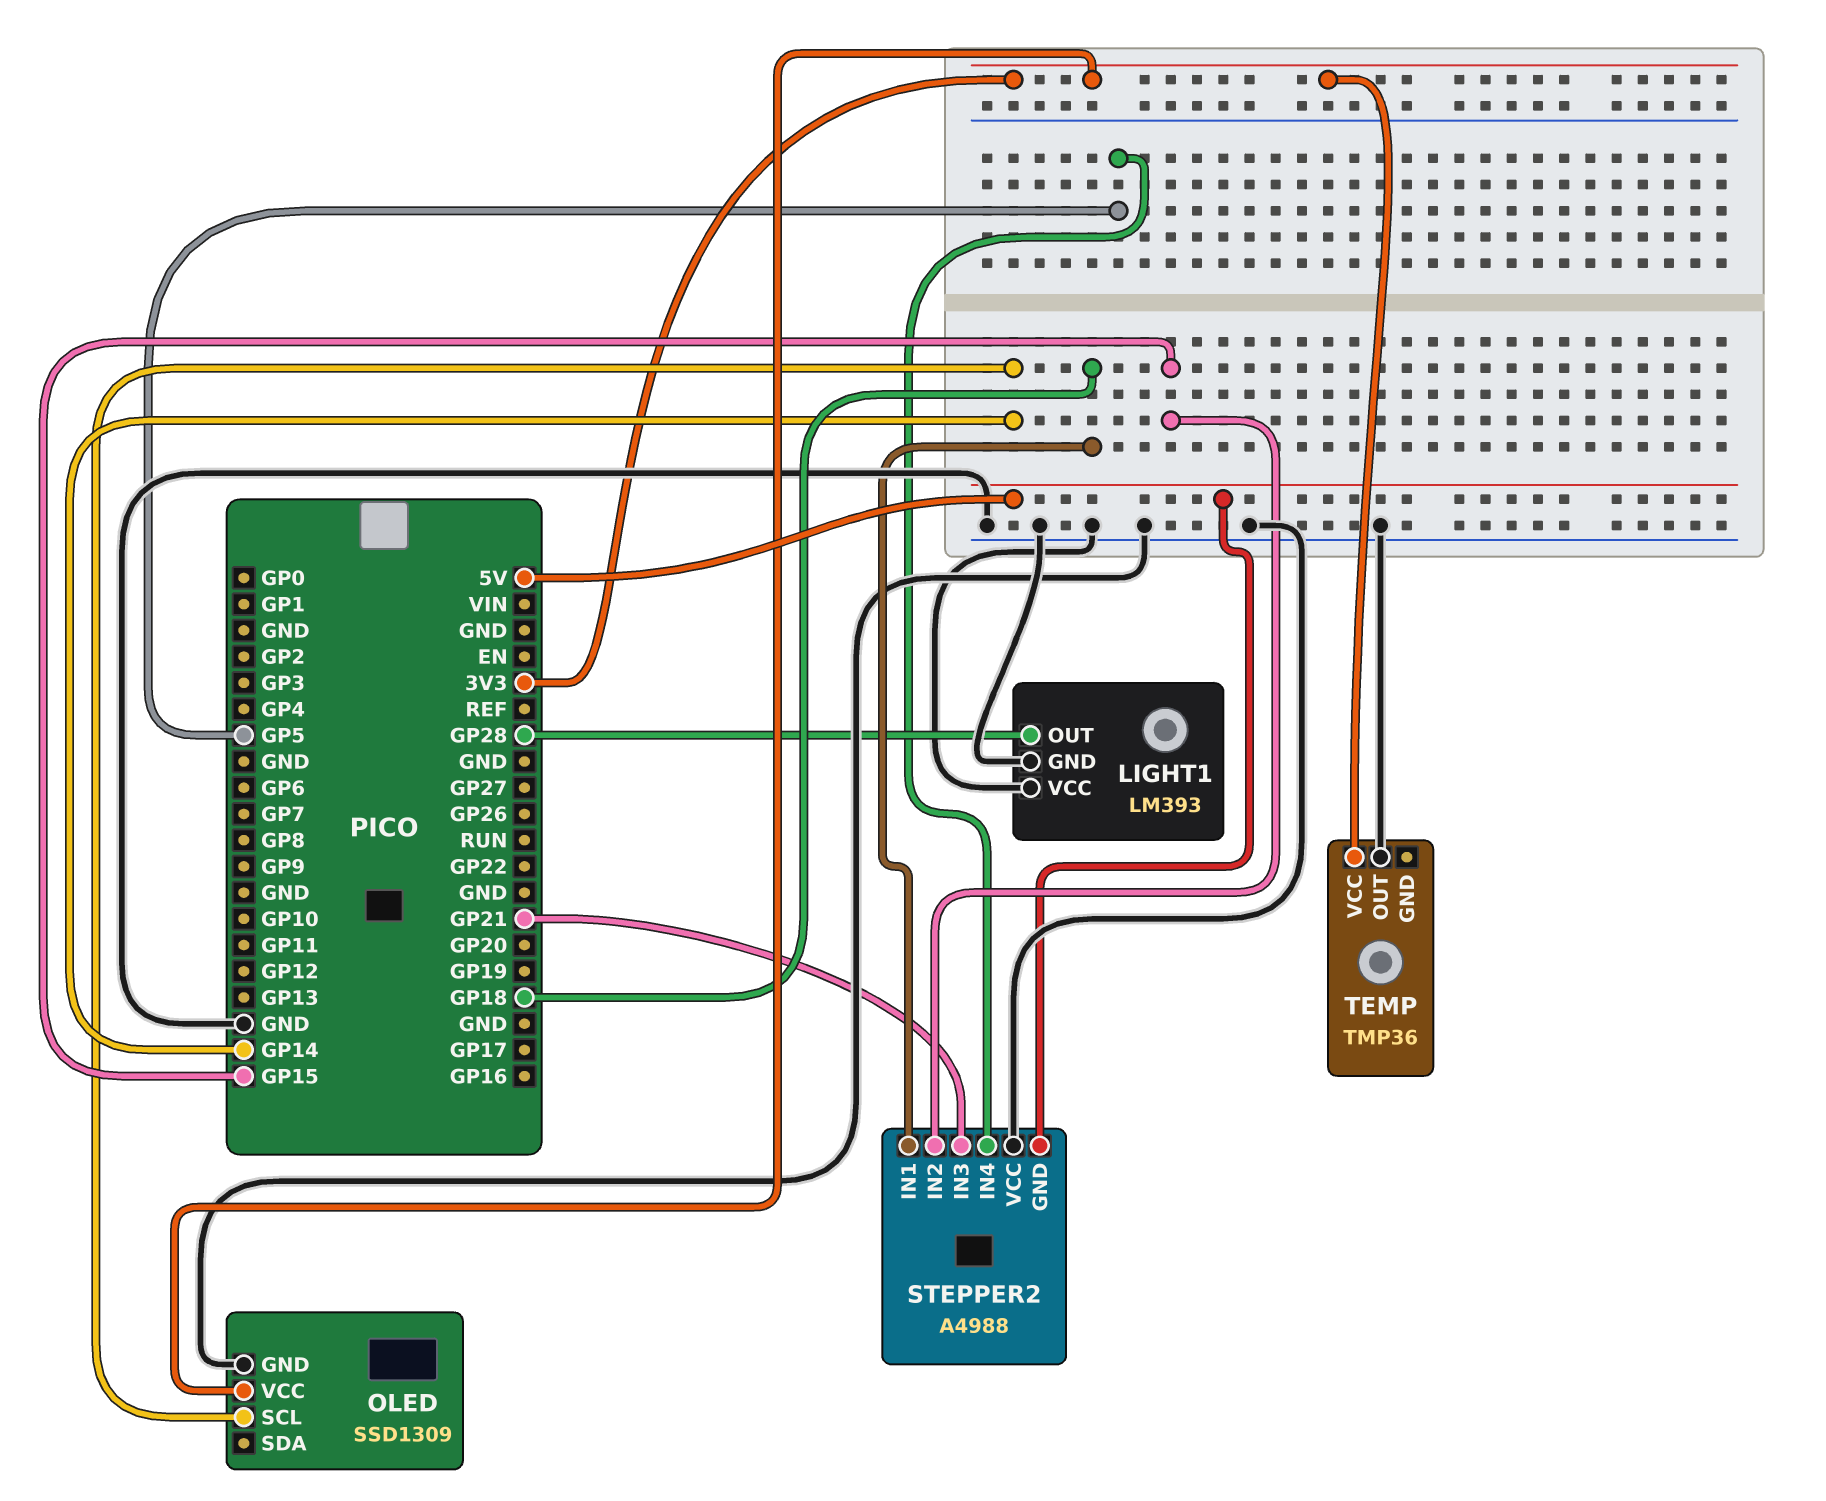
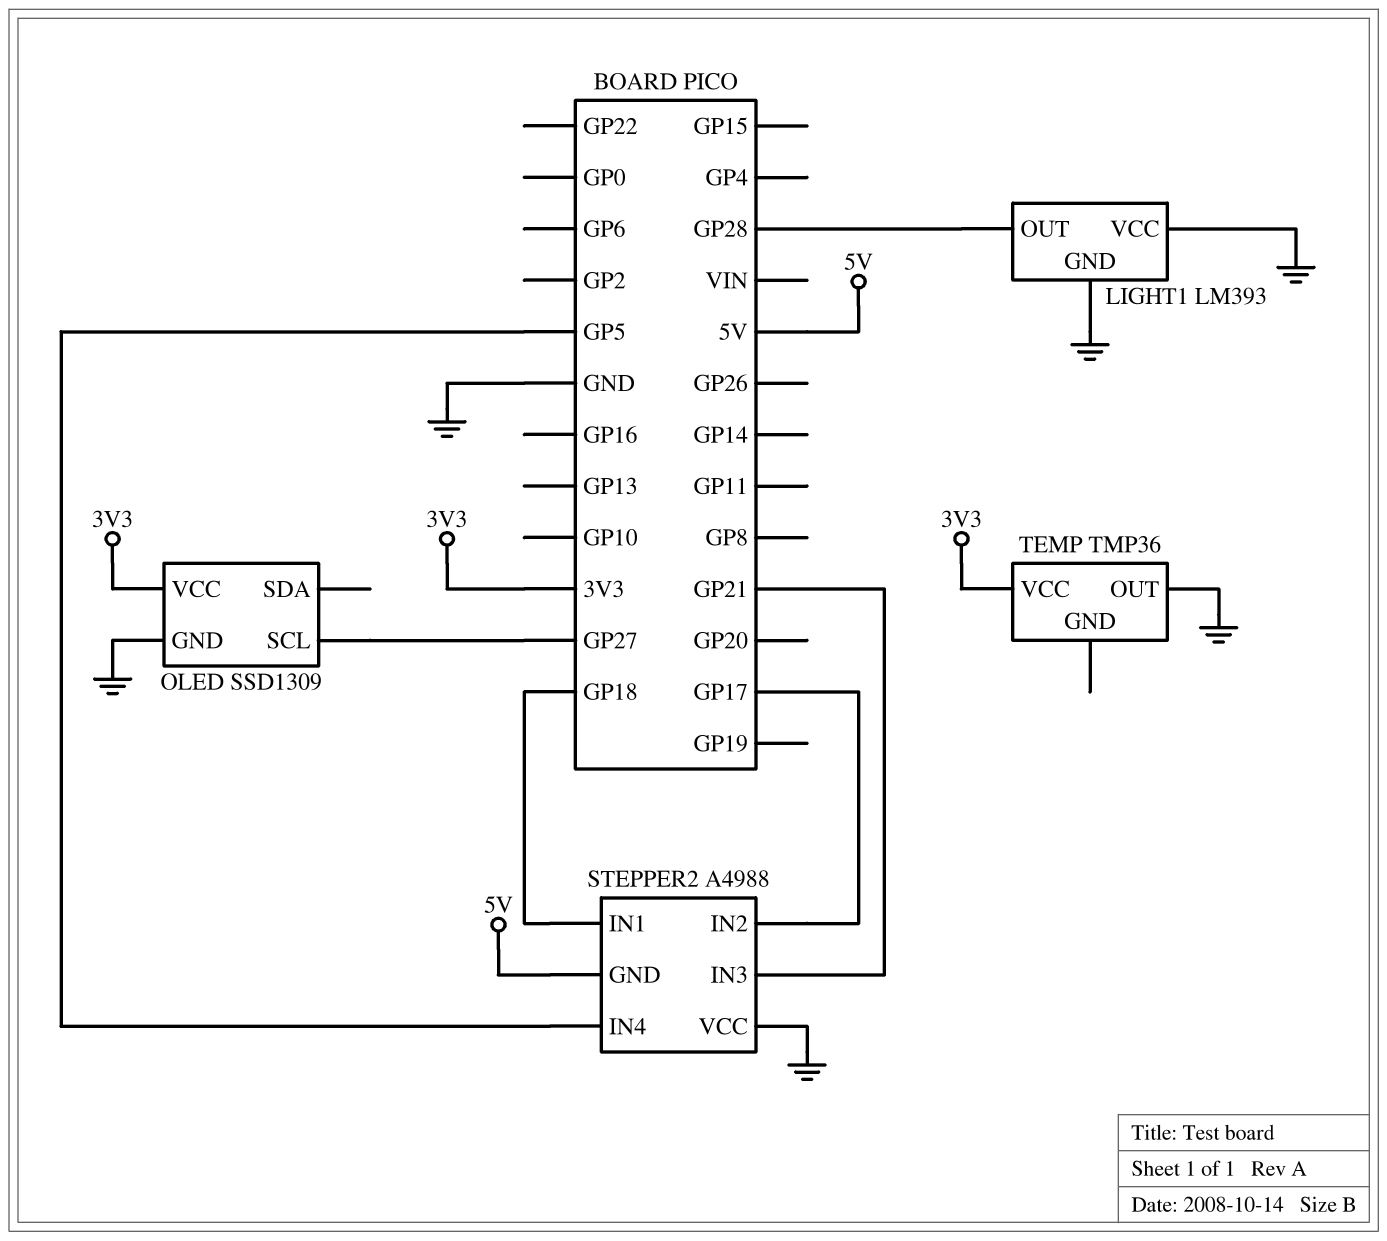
OLED pin SCL: GP14 -> GP27
STEPPER2 pin IN2: GP15 -> GP17

